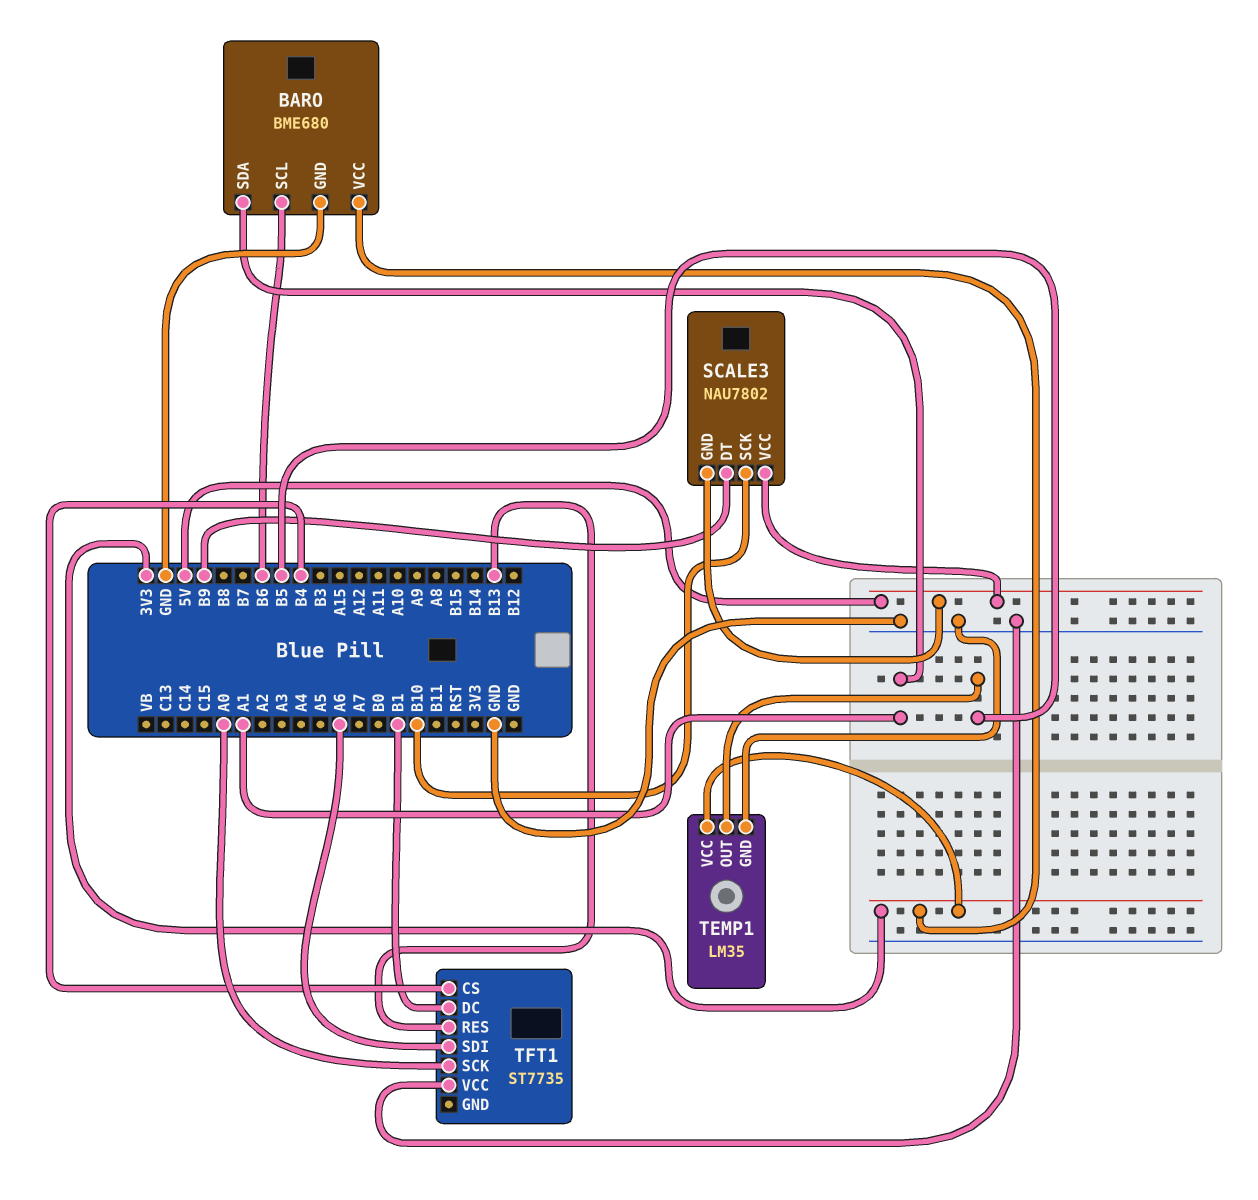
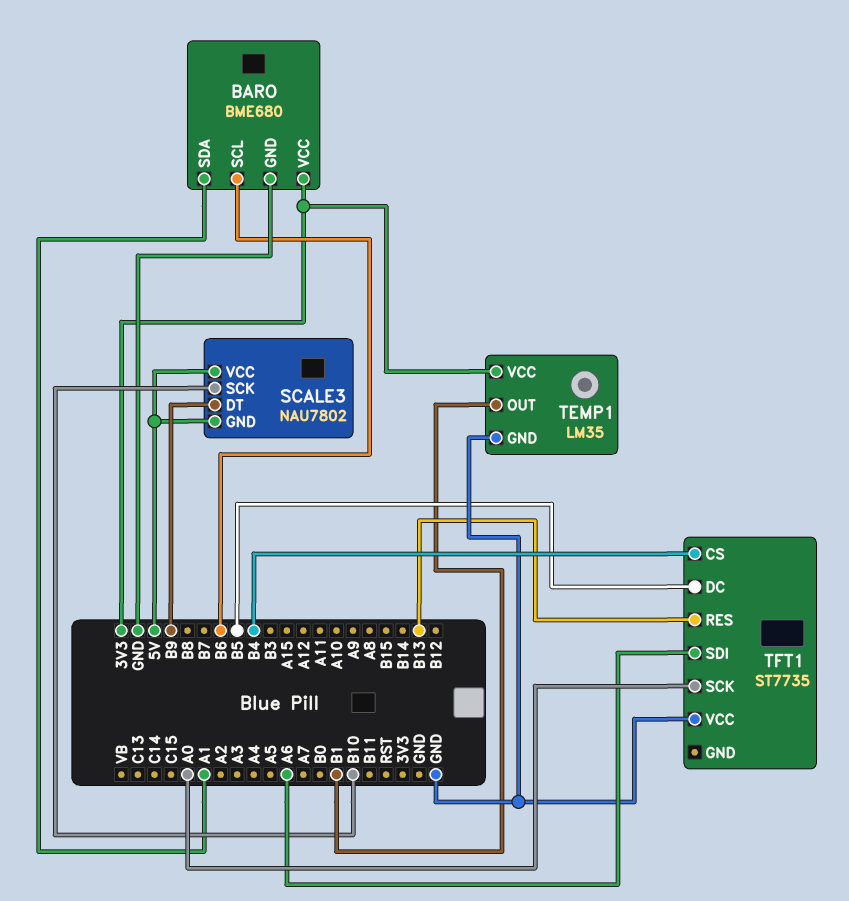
TEMP1 pin OUT: B5 -> B1
TFT1 pin DC: B1 -> B5

